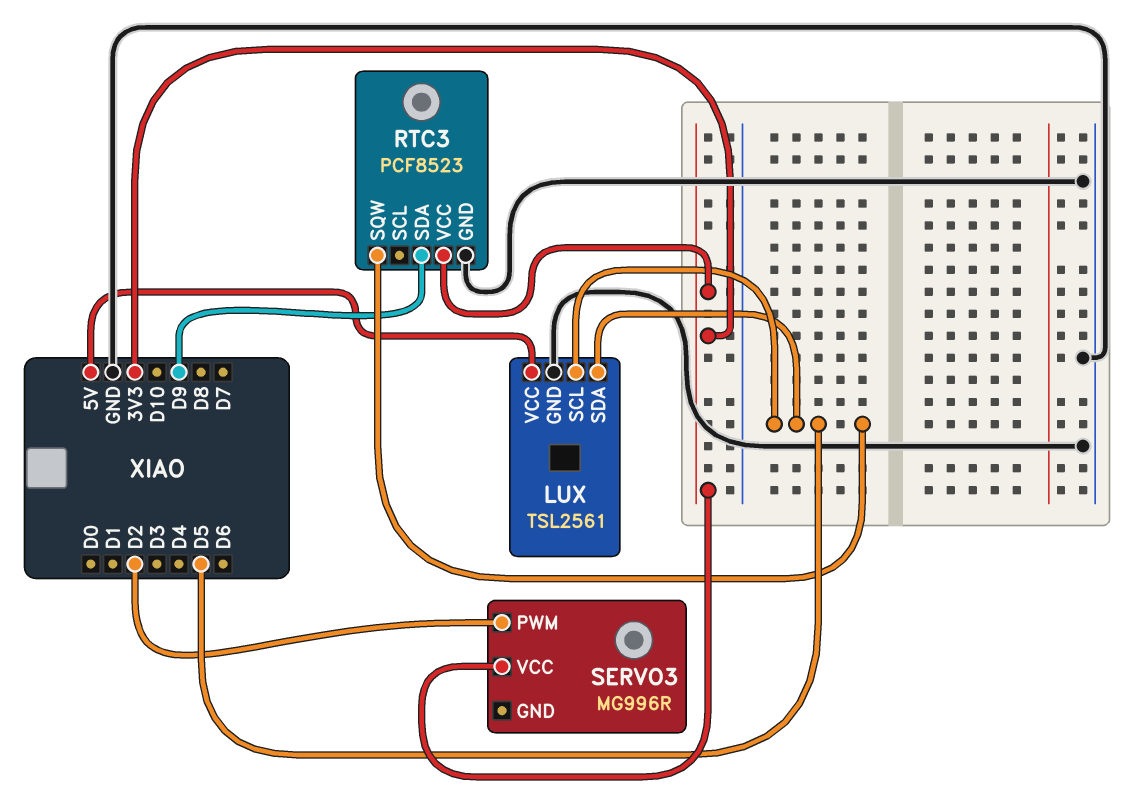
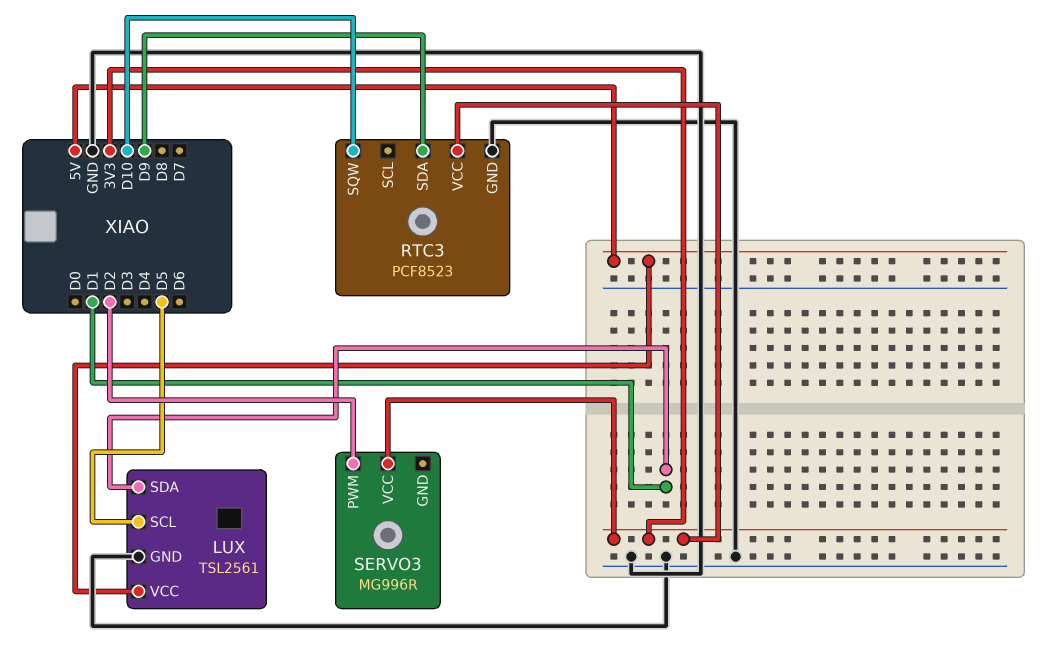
LUX pin SDA: D5 -> D1
RTC3 pin SQW: D5 -> D10

